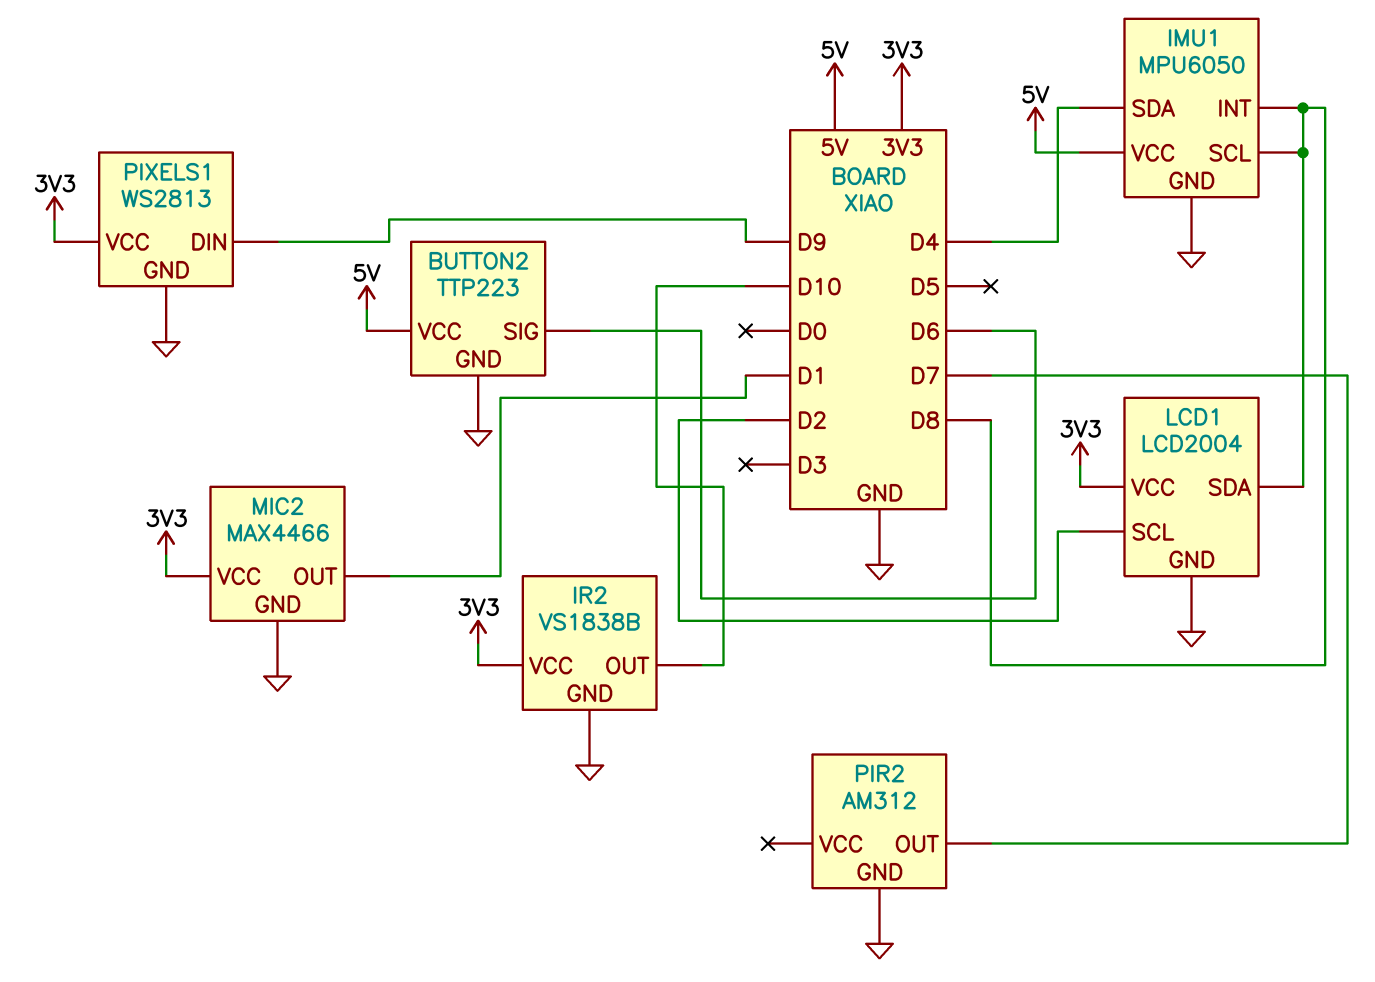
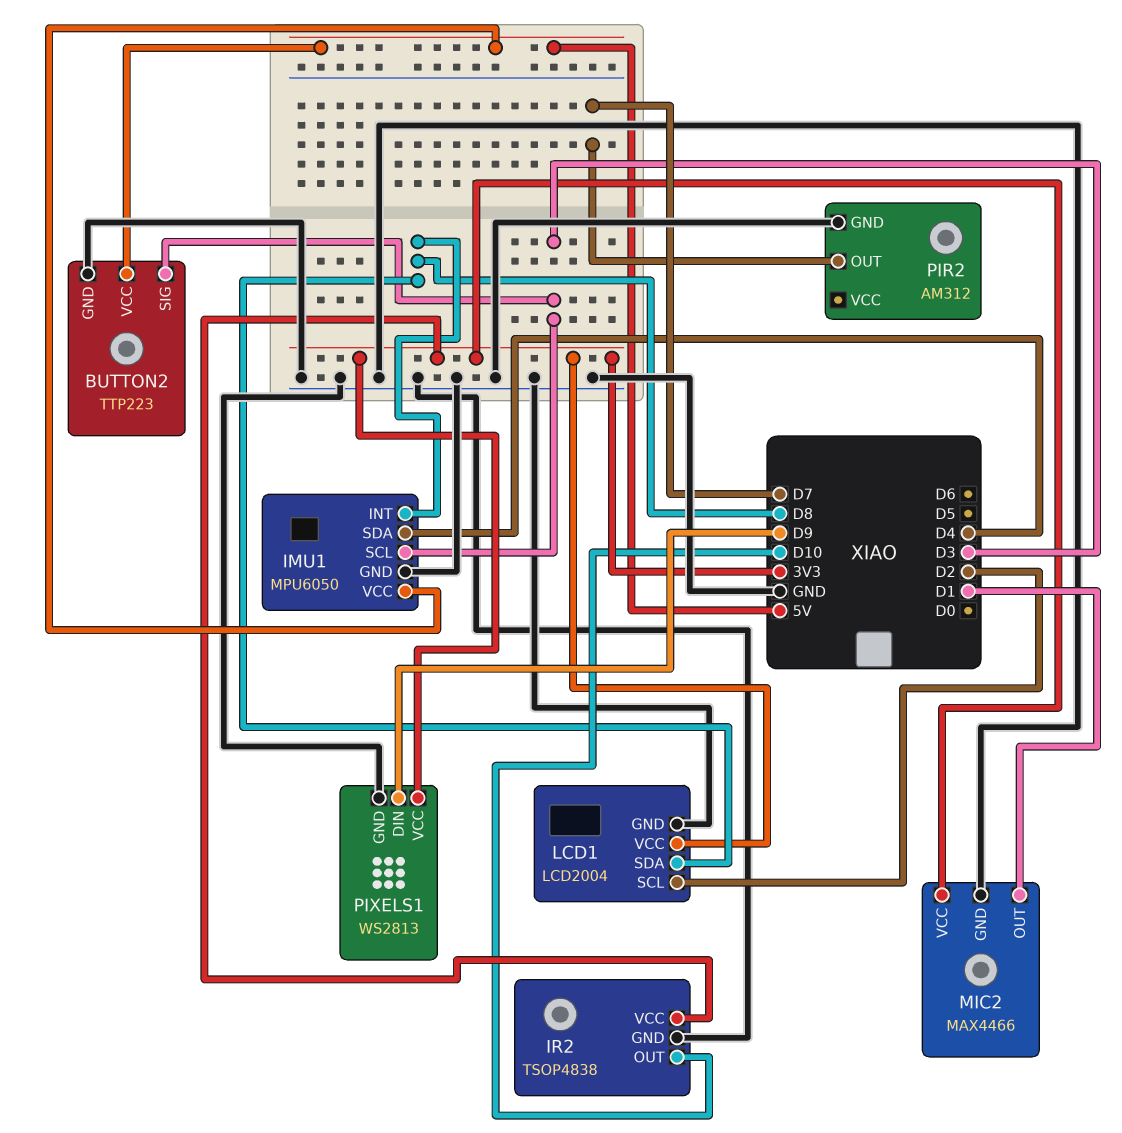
BUTTON2 pin SIG: D6 -> D3
IMU1 pin SCL: D8 -> D3
IR2: VS1838B -> TSOP4838

